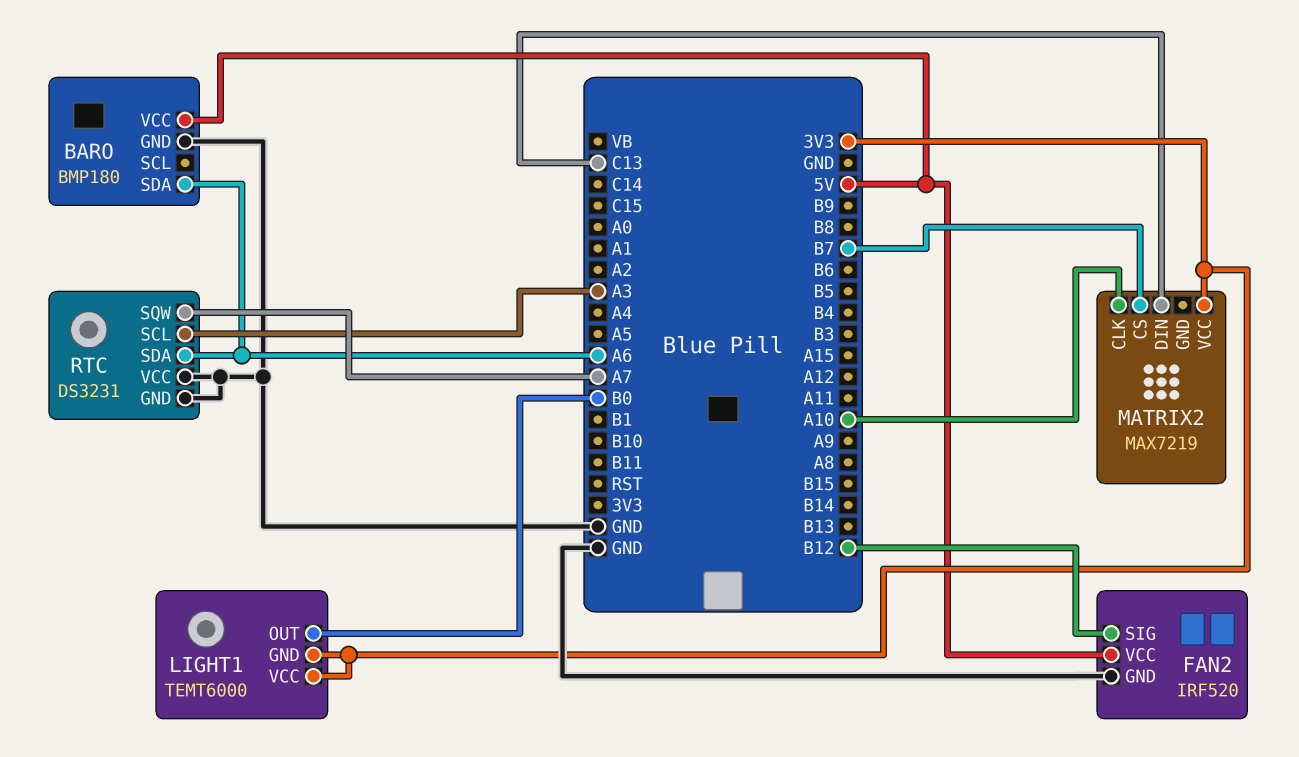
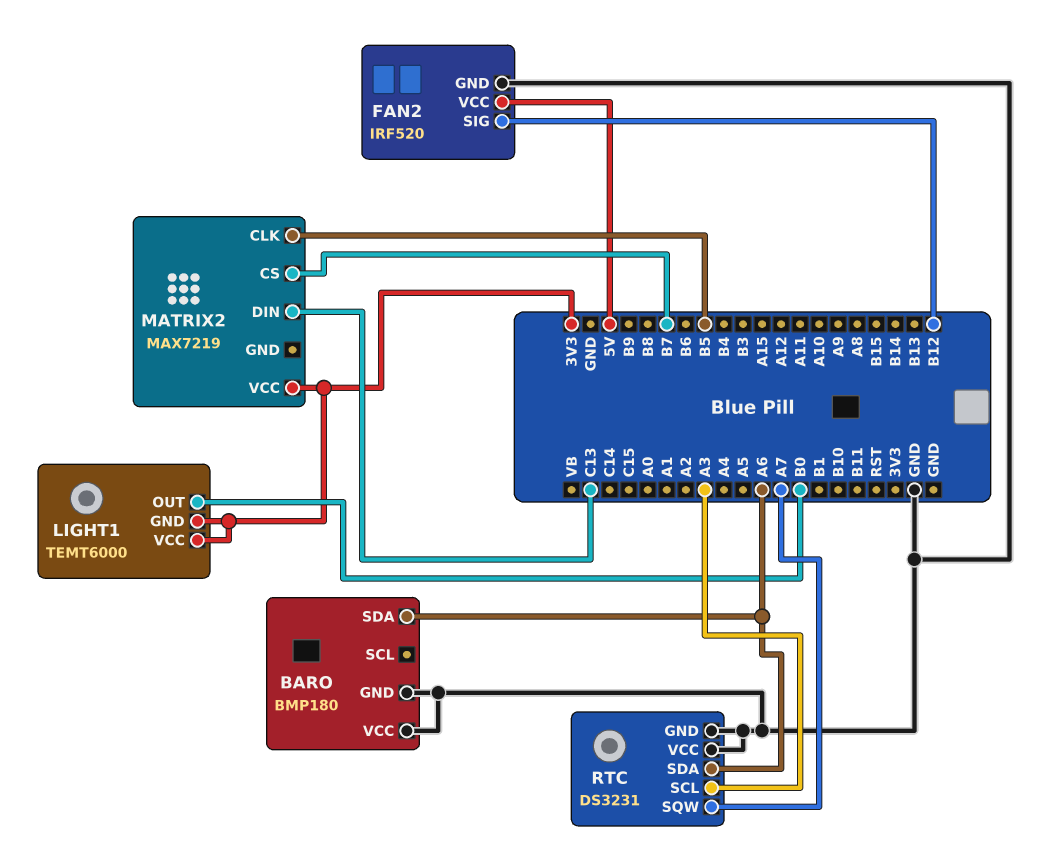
BARO pin VCC: 5V -> GND
MATRIX2 pin CLK: A10 -> B5

